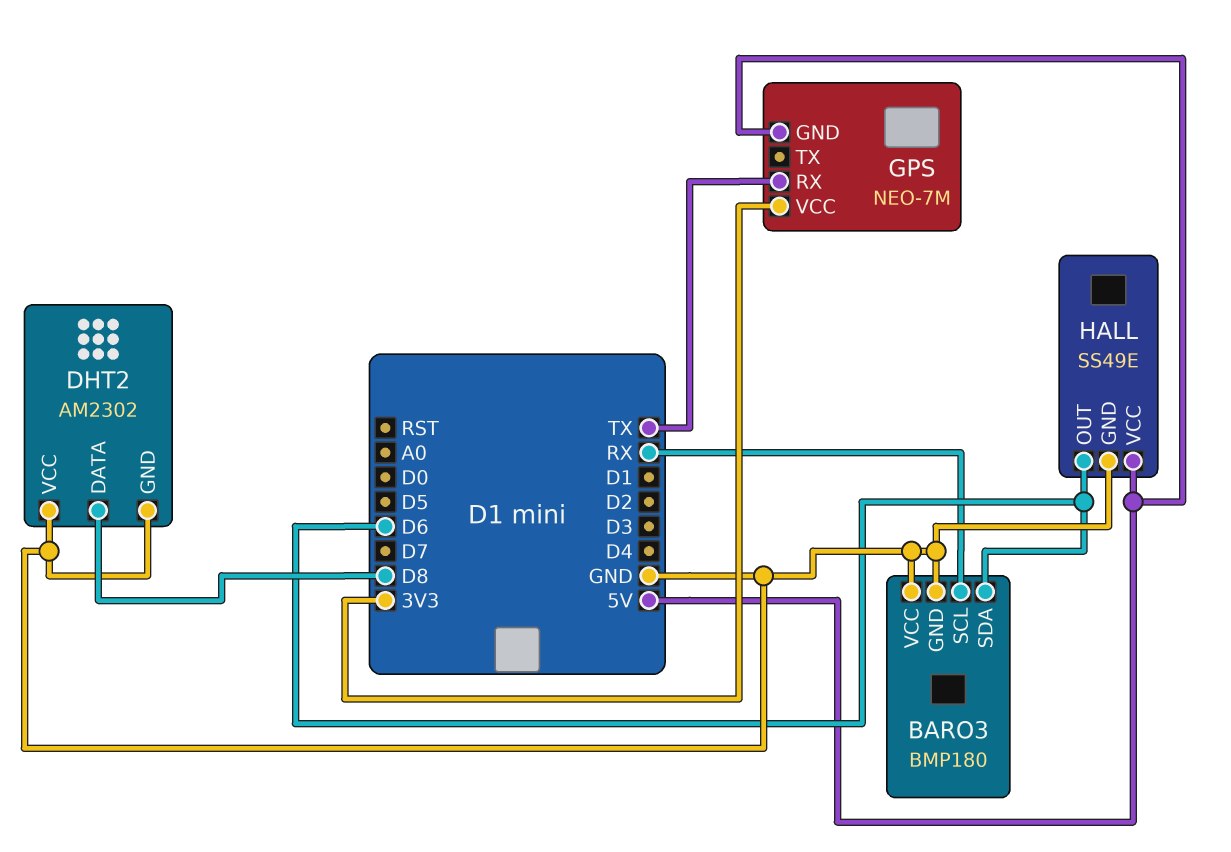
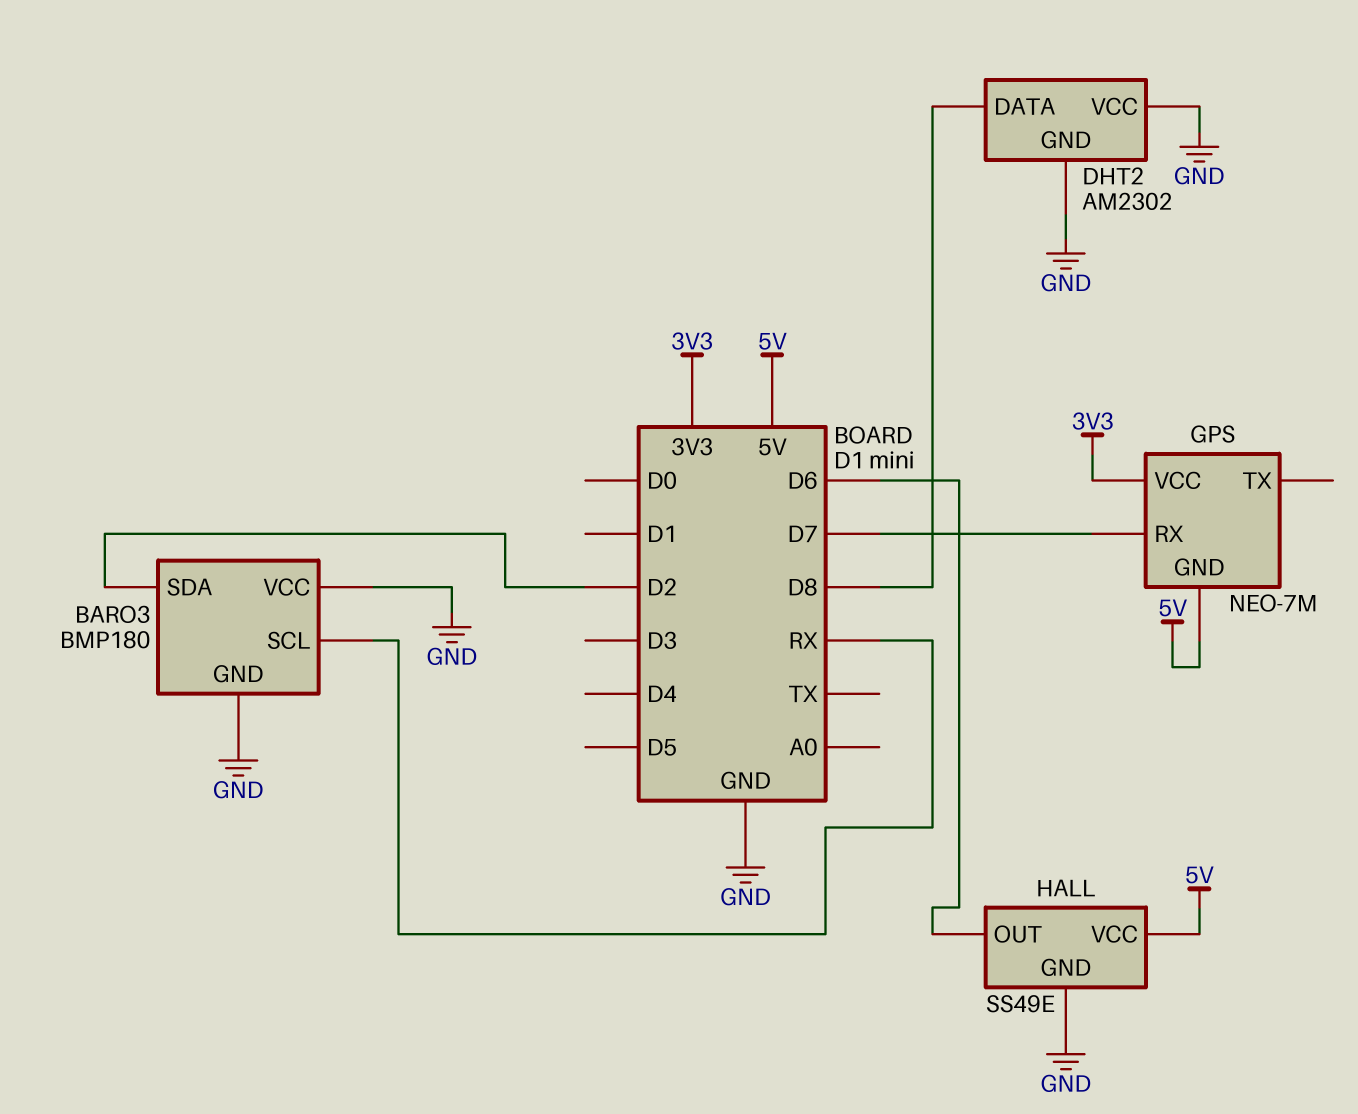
BARO3 pin SDA: D6 -> D2
GPS pin RX: TX -> D7

